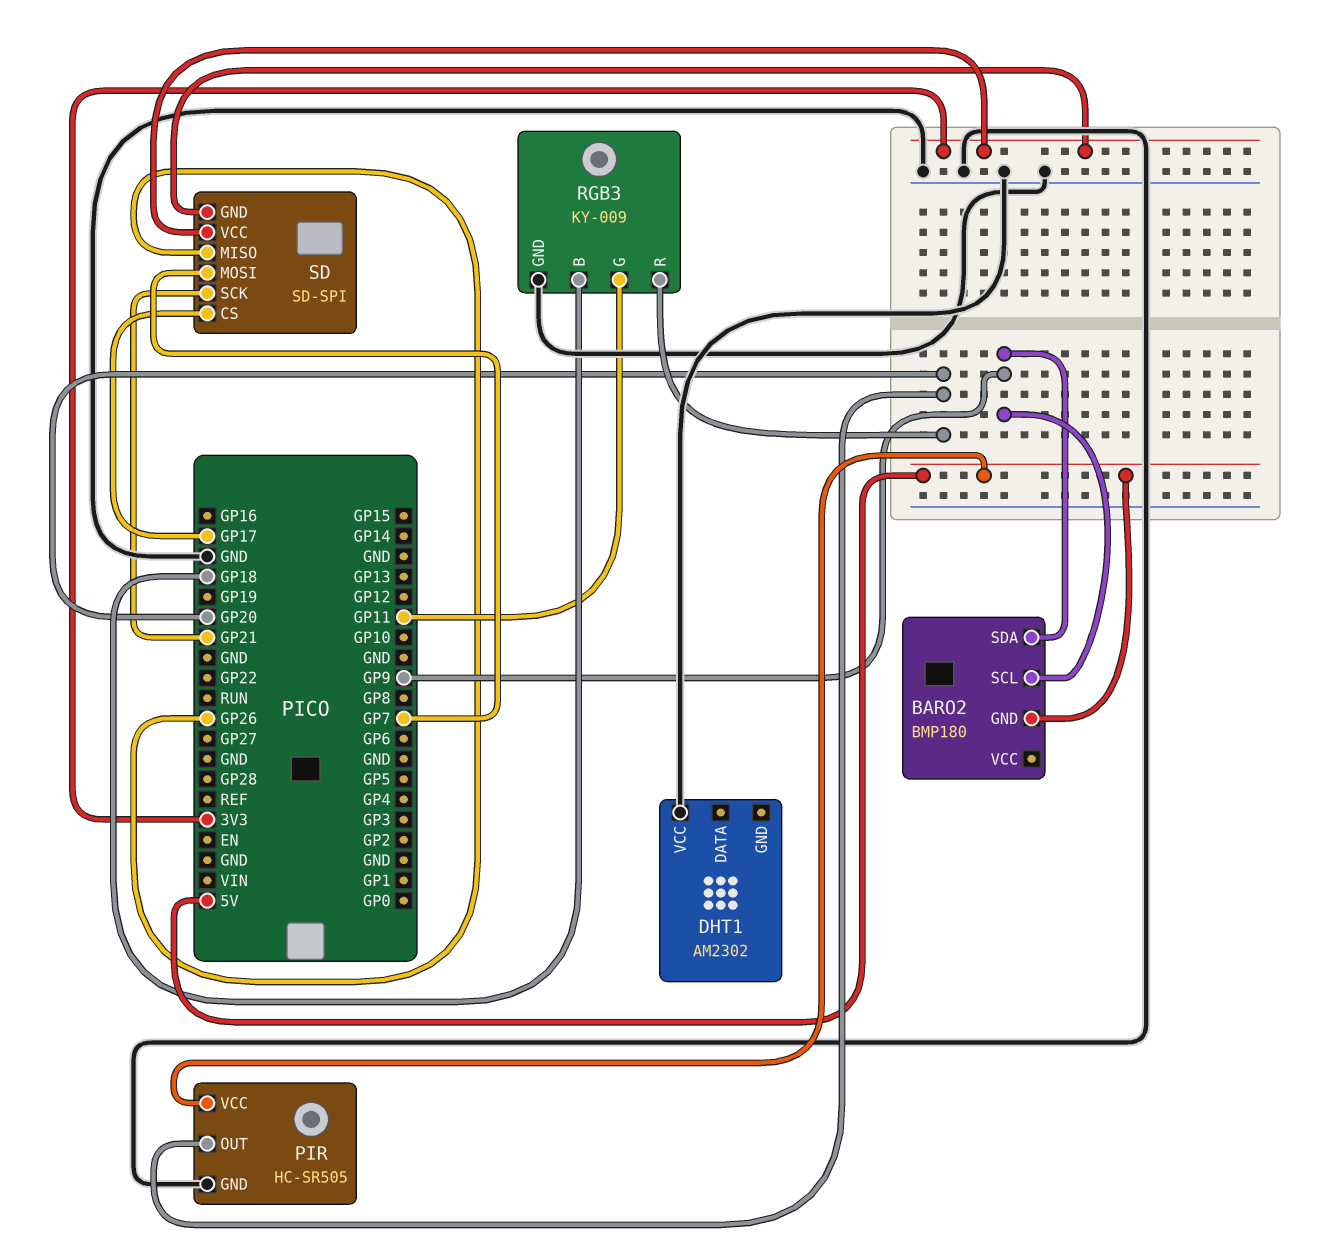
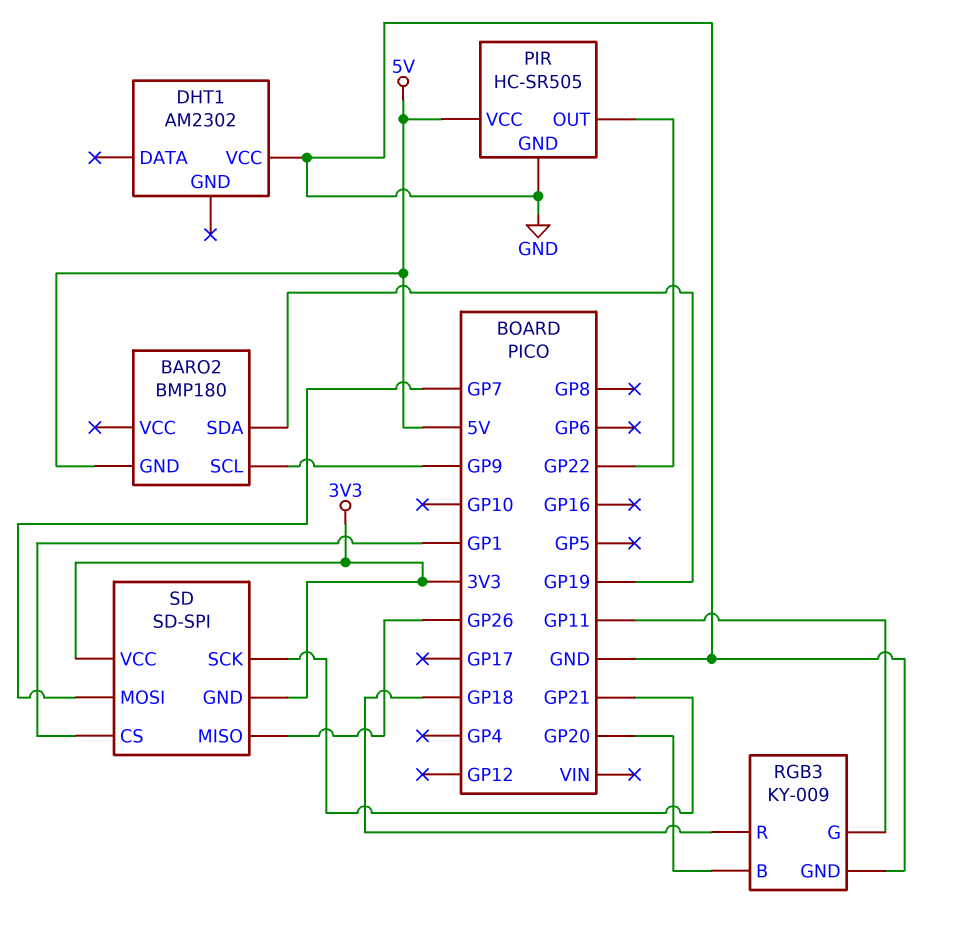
BARO2 pin SDA: GP9 -> GP19
PIR pin OUT: GP20 -> GP22
RGB3 pin B: GP18 -> GP20
RGB3 pin R: GP20 -> GP18
SD pin CS: GP17 -> GP1

